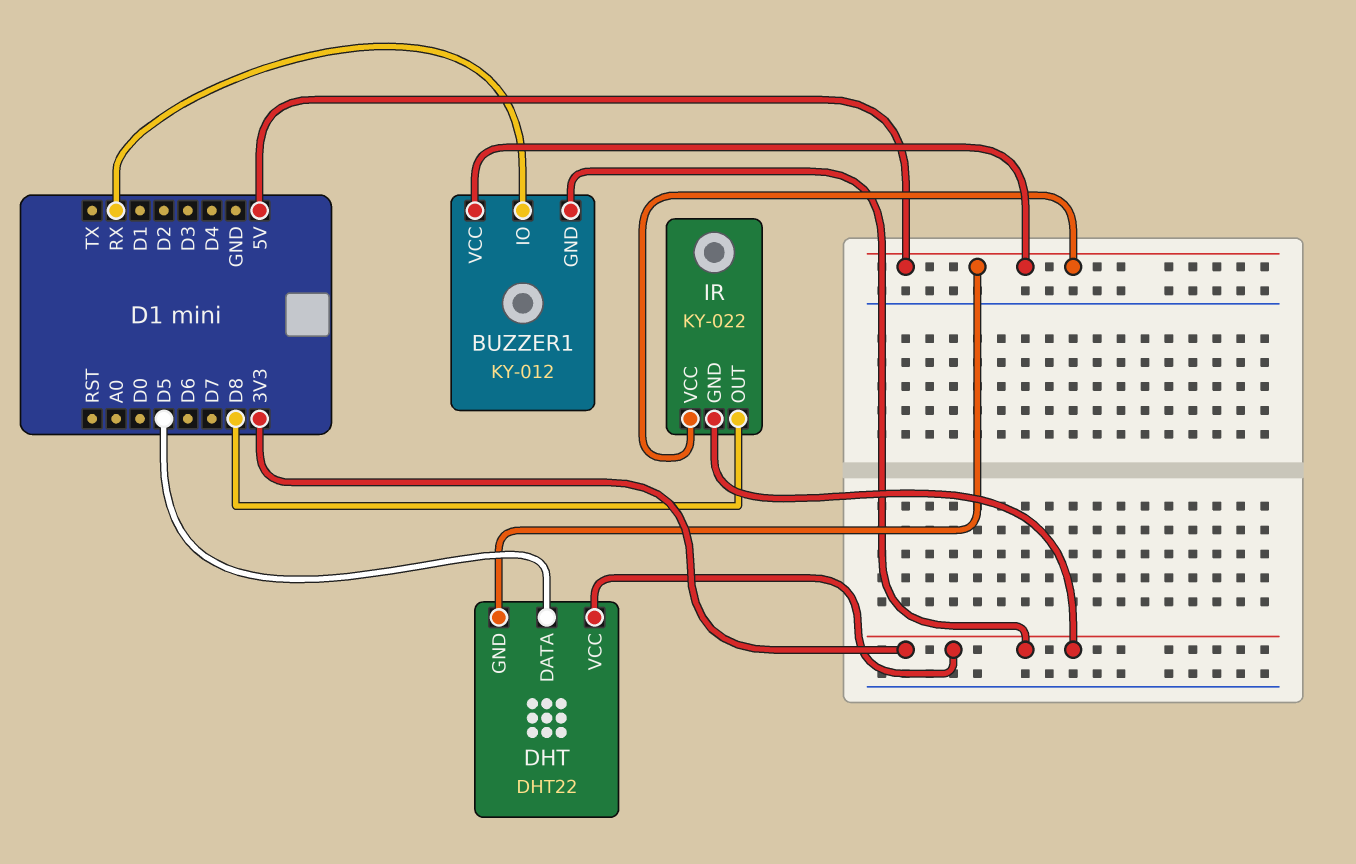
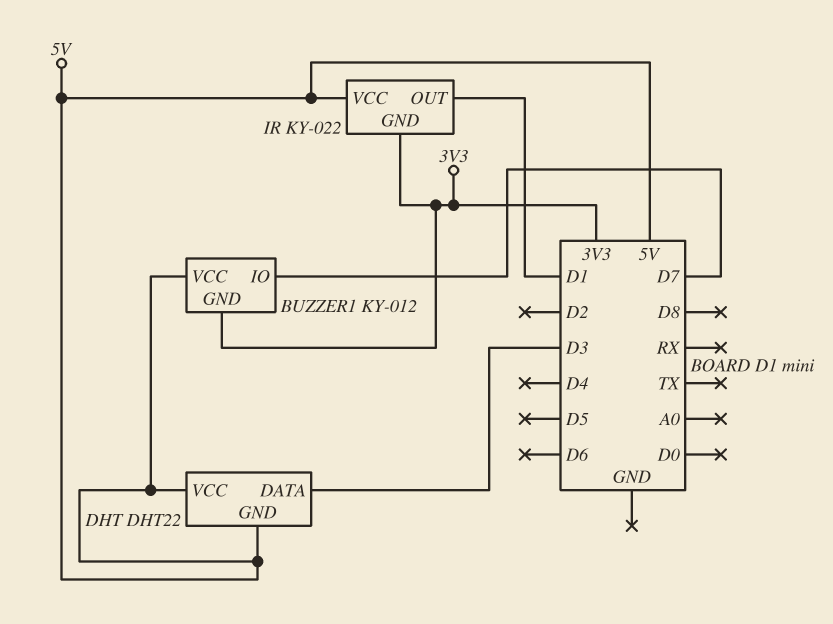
BUZZER1 pin IO: RX -> D7
DHT pin DATA: D5 -> D3
DHT pin VCC: 3V3 -> 5V
IR pin OUT: D8 -> D1

